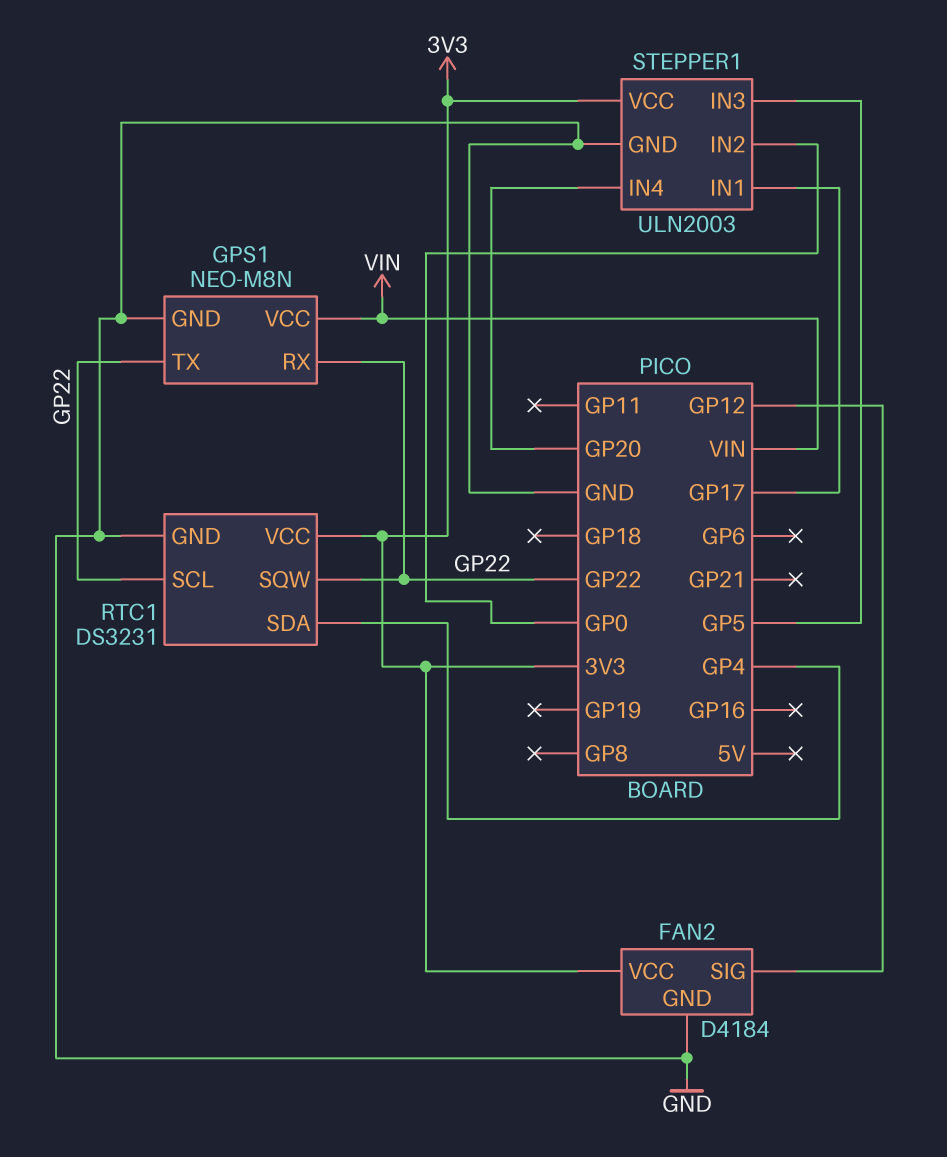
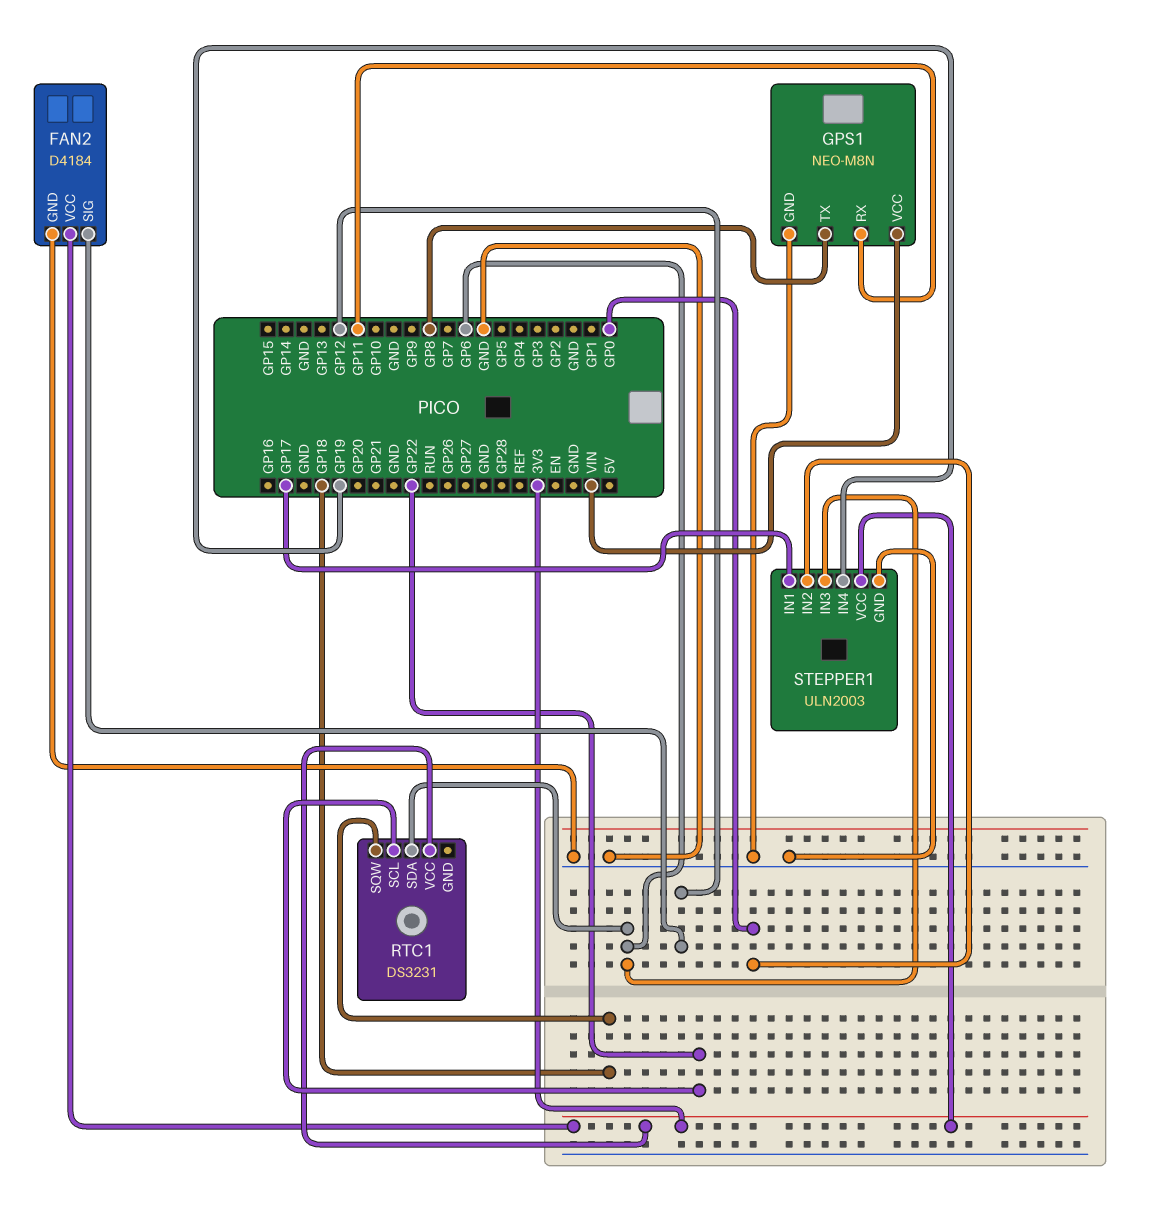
GPS1 pin RX: GP22 -> GP11
GPS1 pin TX: GP22 -> GP8
RTC1 pin GND: GND -> none
RTC1 pin SDA: GP4 -> GP6
RTC1 pin SQW: GP22 -> GP18
STEPPER1 pin IN3: GP5 -> GP6
STEPPER1 pin IN4: GP20 -> GP19

